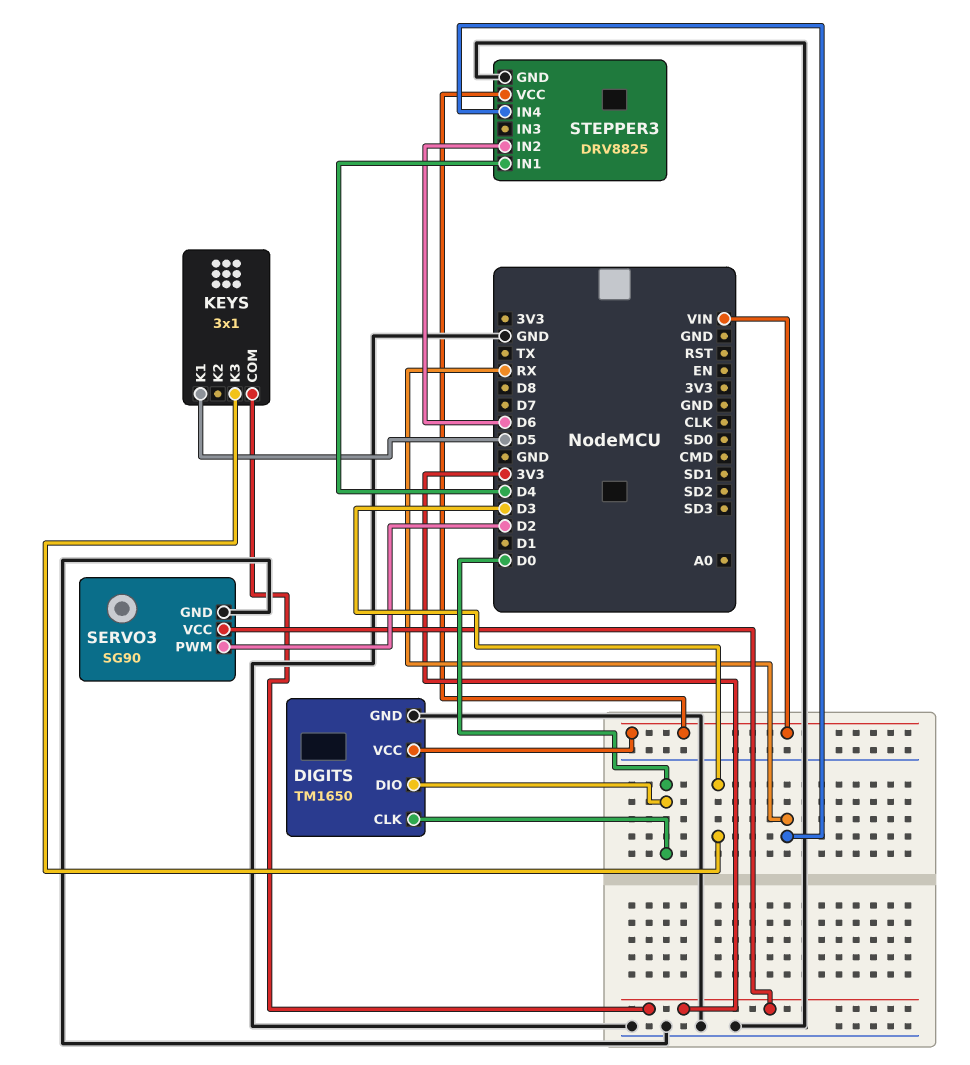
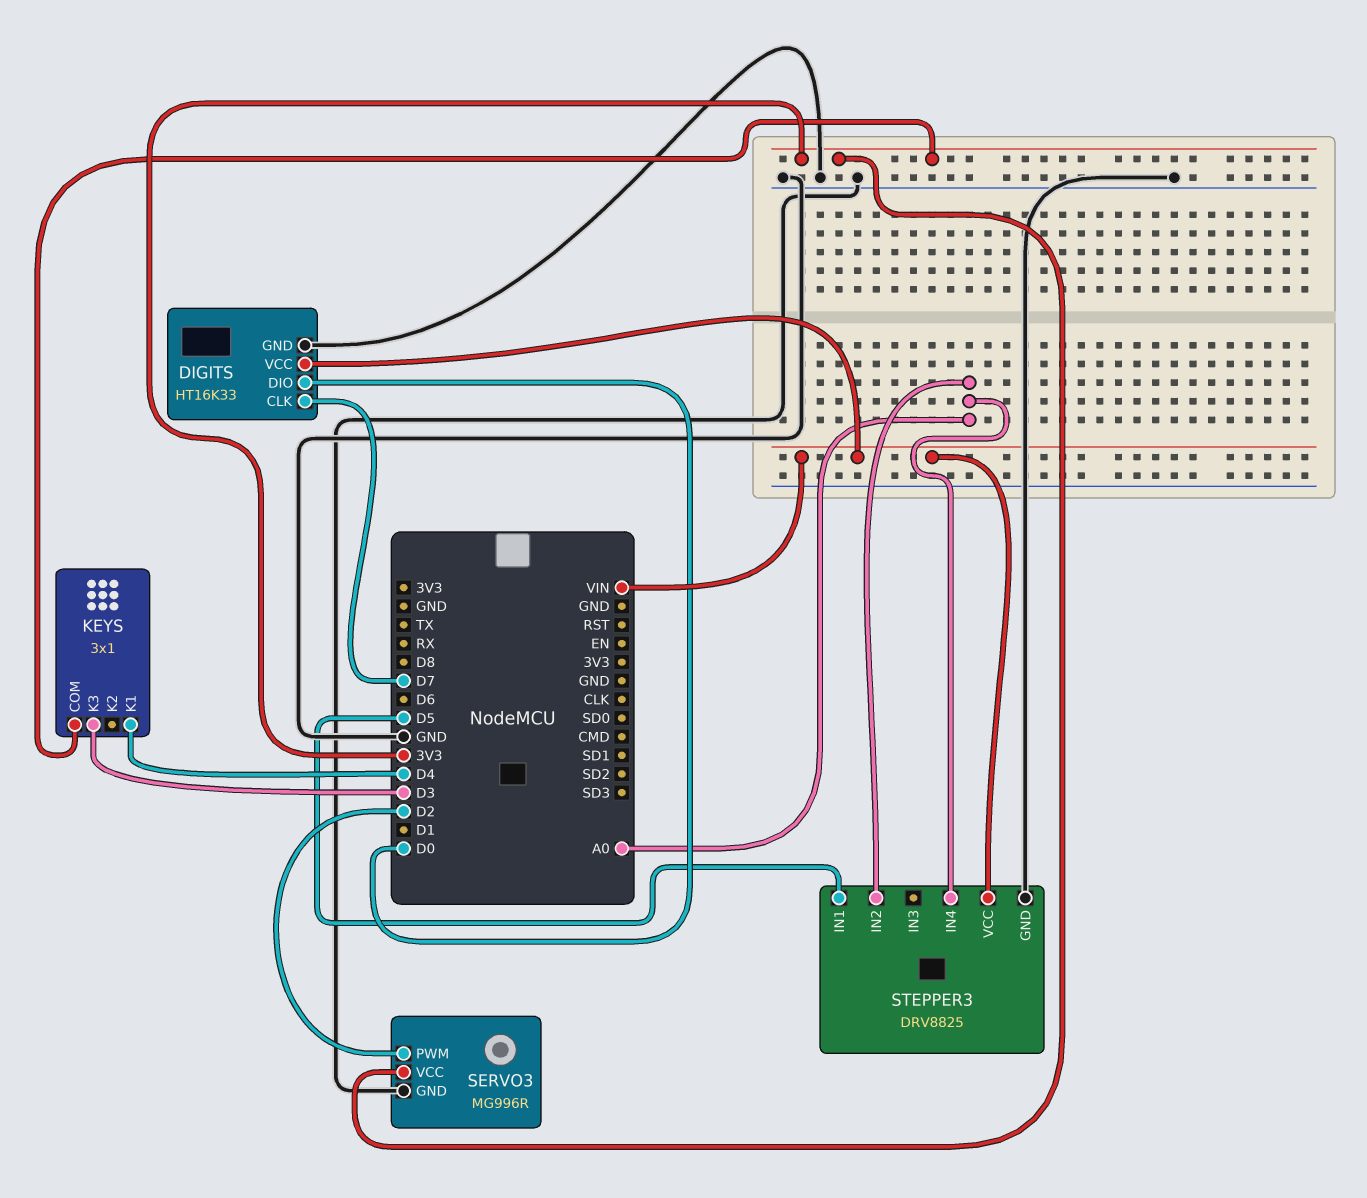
DIGITS: TM1650 -> HT16K33
DIGITS pin CLK: D0 -> D7
KEYS pin K1: D5 -> D4
SERVO3: SG90 -> MG996R
STEPPER3 pin IN1: D4 -> D5
STEPPER3 pin IN2: D6 -> A0
STEPPER3 pin IN4: RX -> A0

